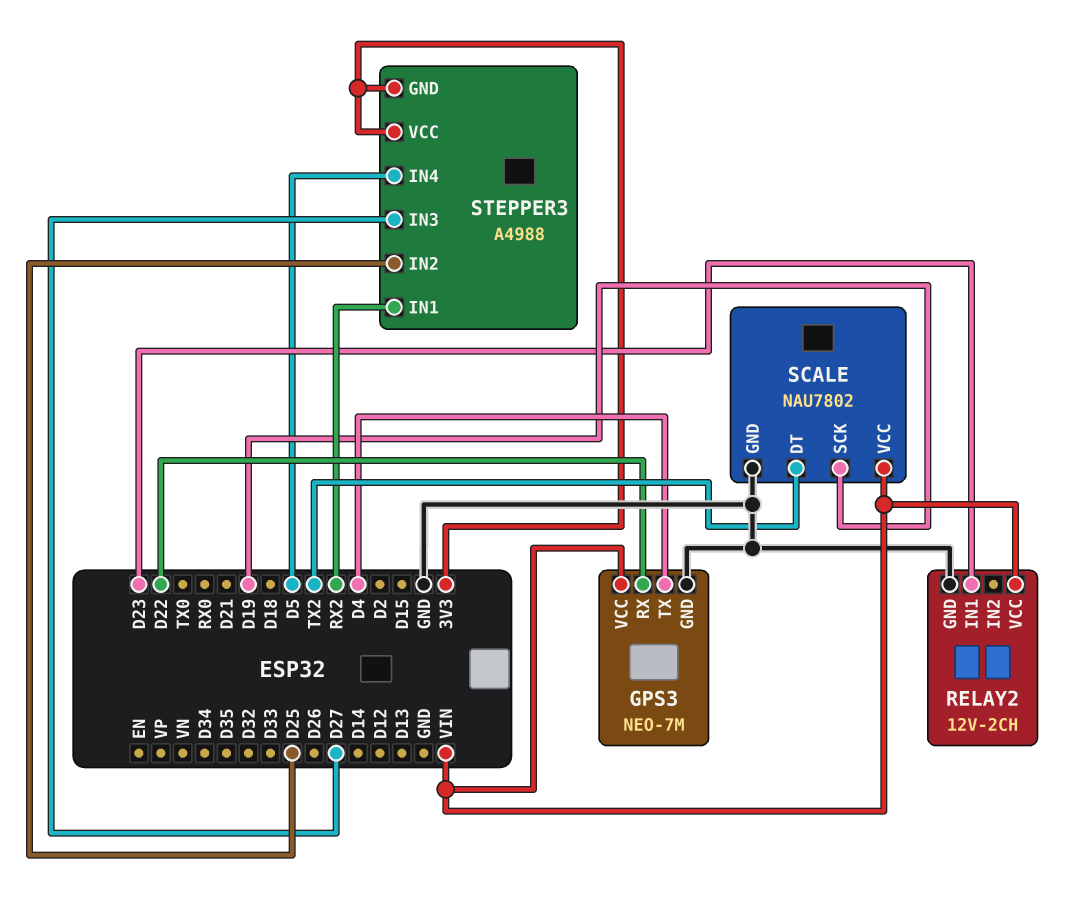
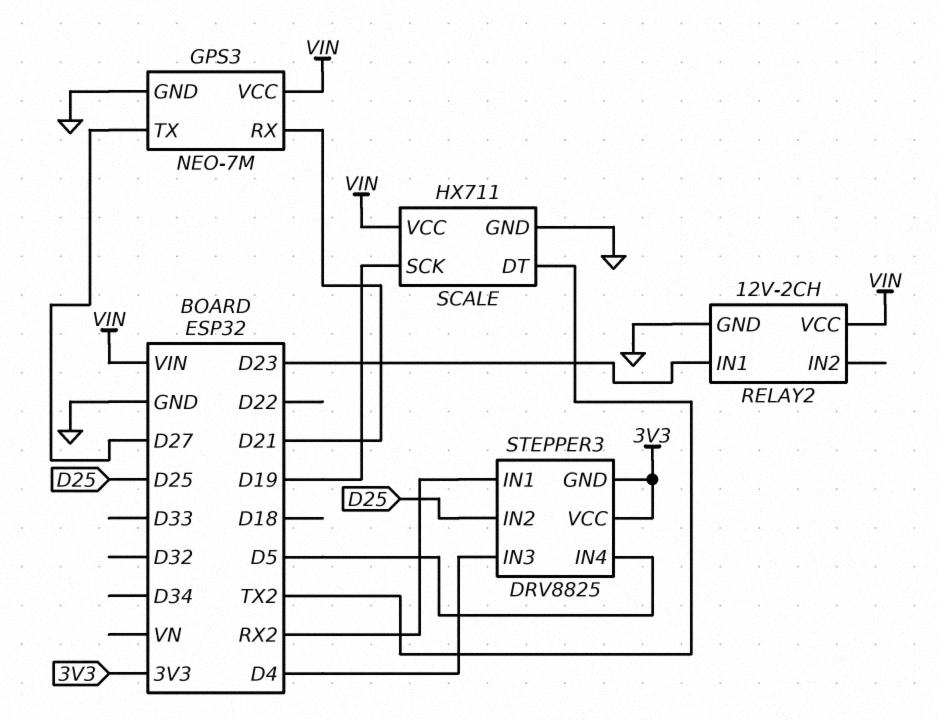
GPS3 pin RX: D22 -> D21
GPS3 pin TX: D4 -> D27
SCALE: NAU7802 -> HX711
STEPPER3: A4988 -> DRV8825
STEPPER3 pin IN3: D27 -> D4

